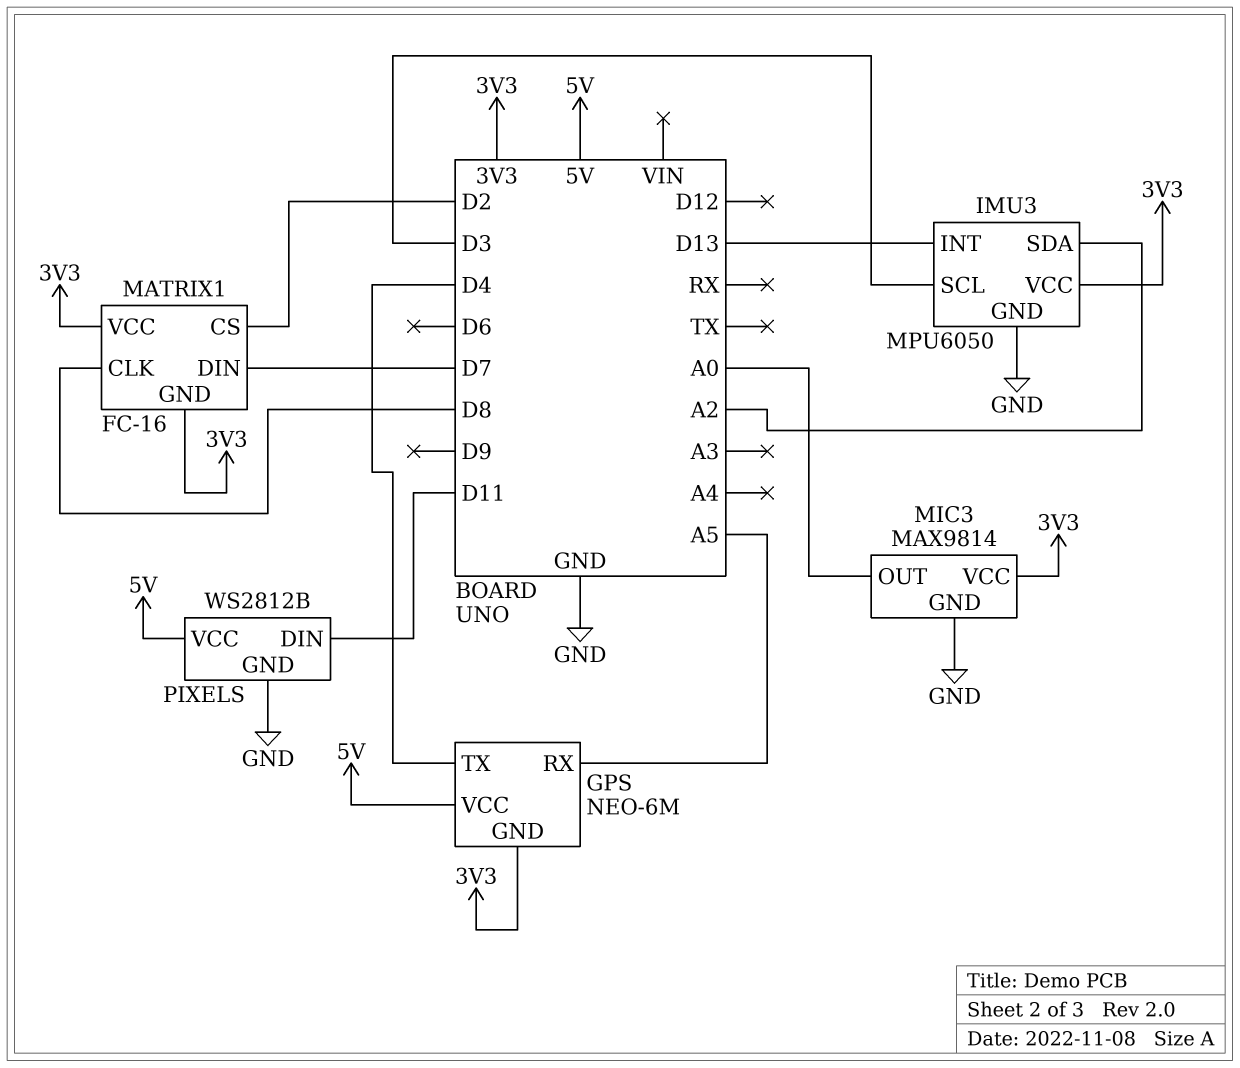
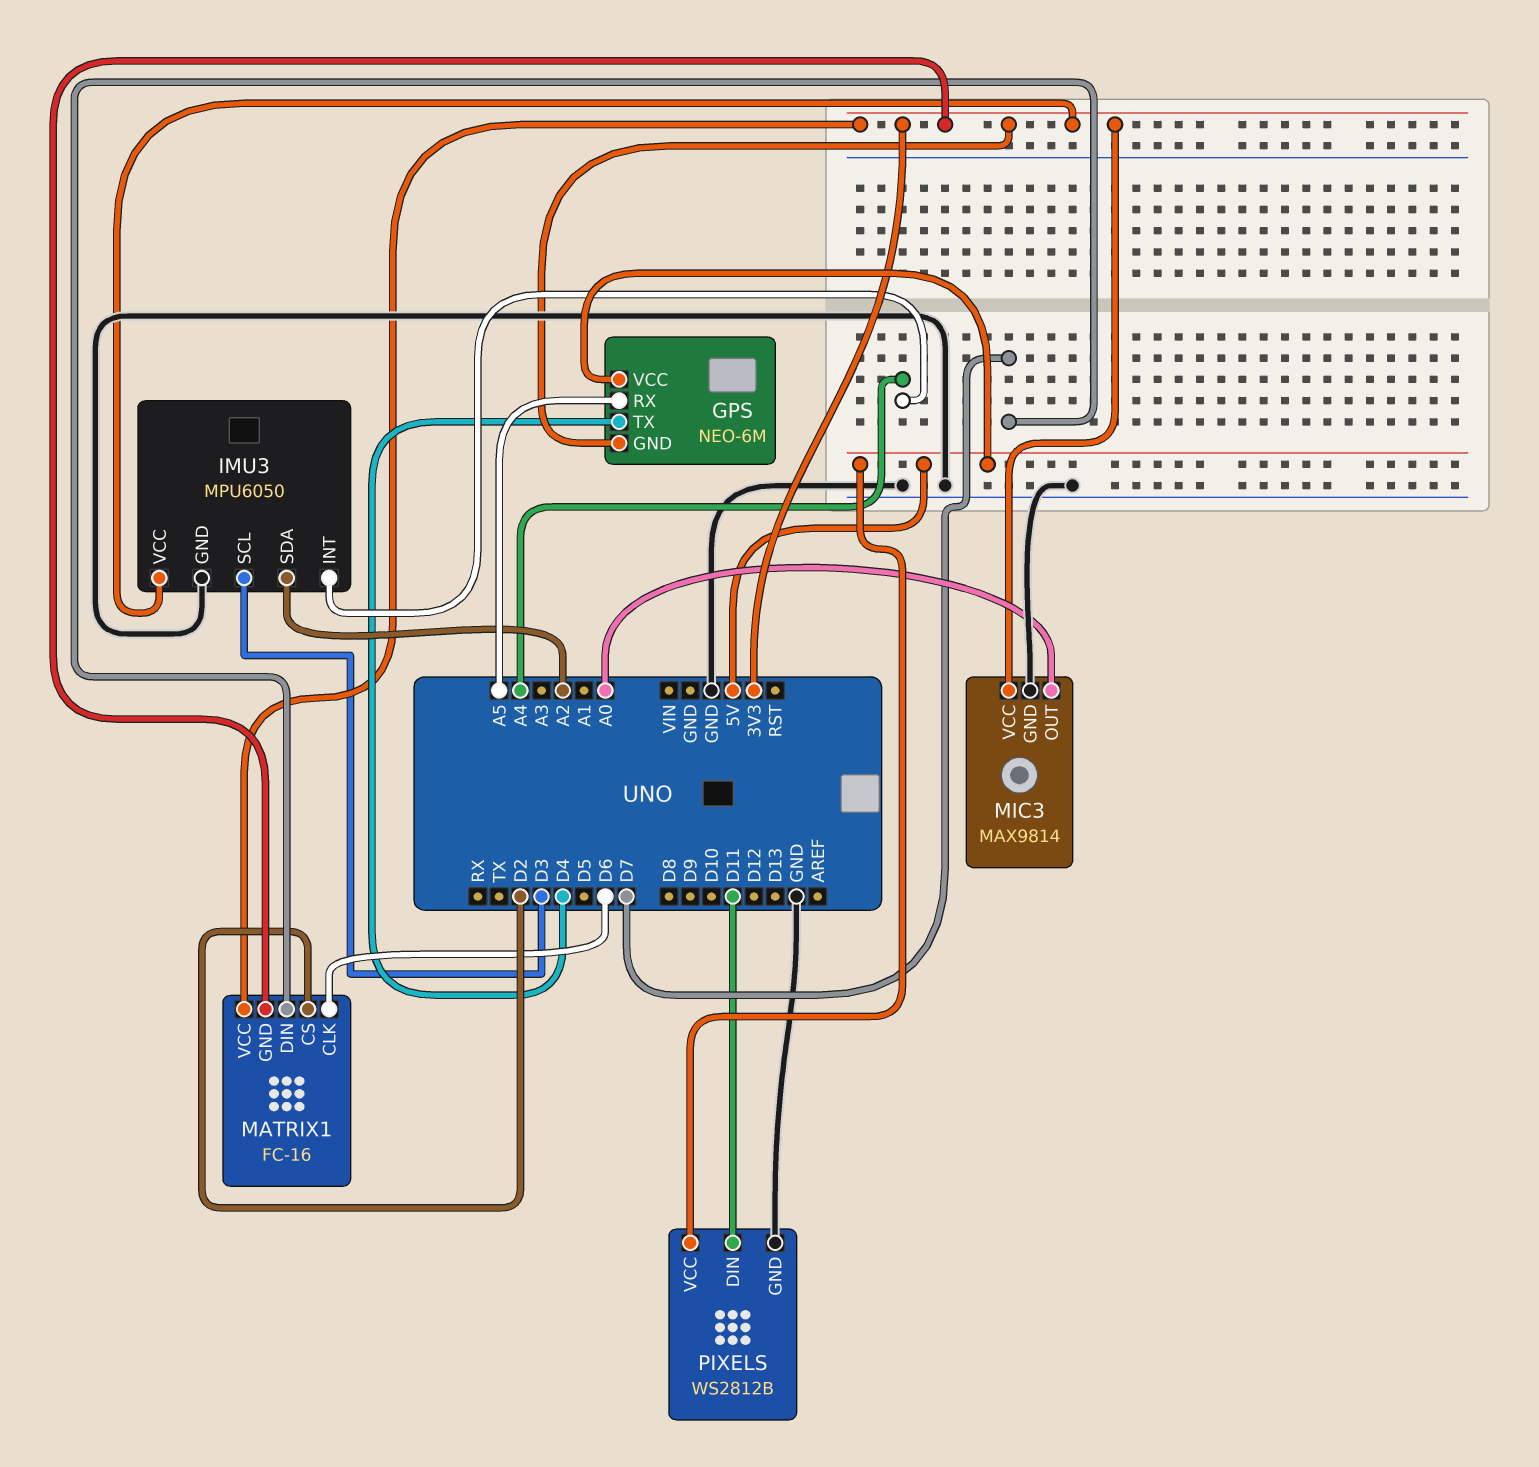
IMU3 pin INT: D13 -> A4
MATRIX1 pin CLK: D8 -> D6

